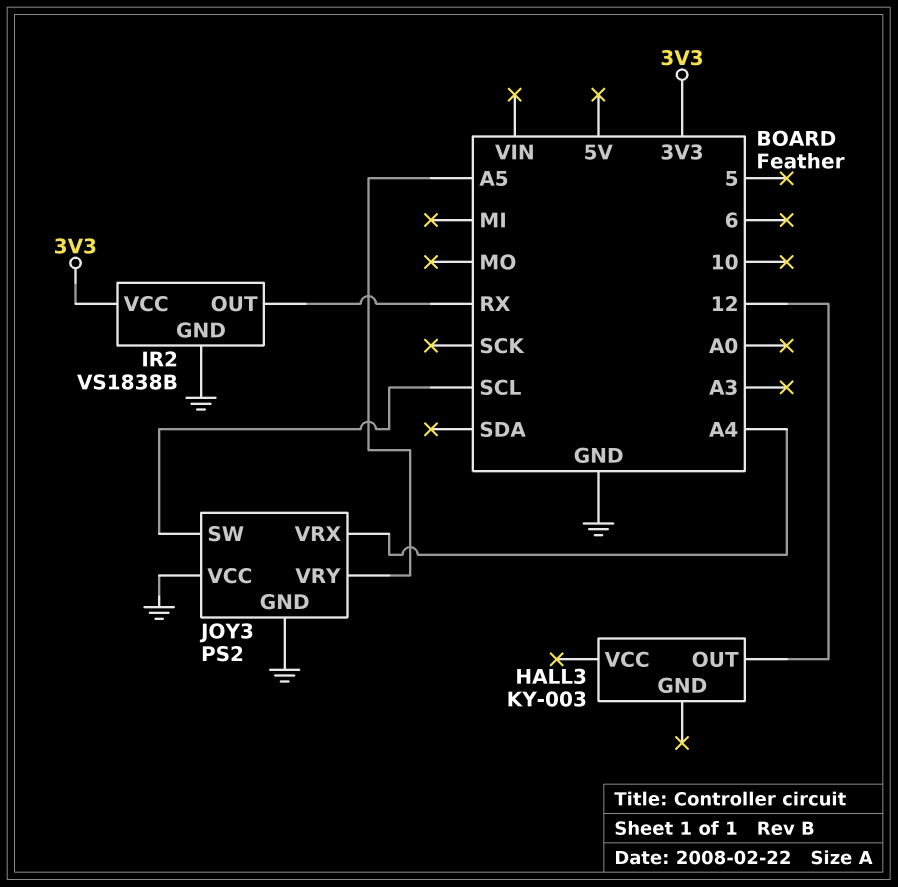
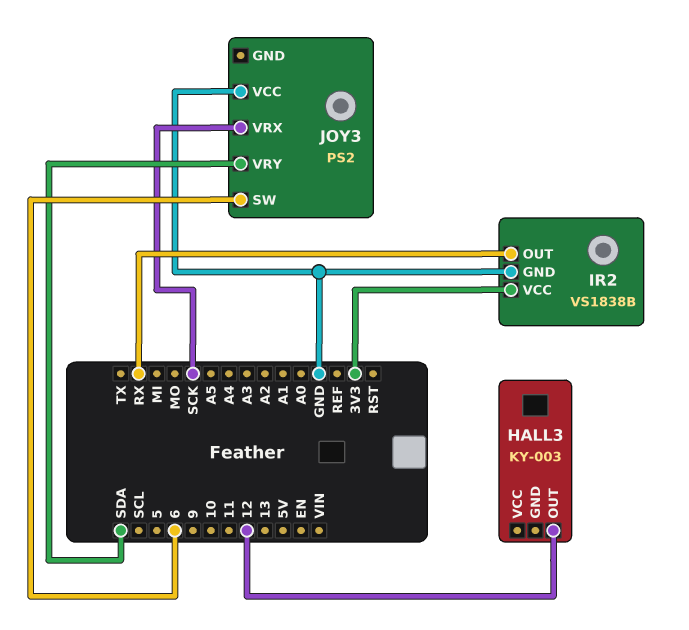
JOY3 pin GND: GND -> none
JOY3 pin SW: SCL -> 6
JOY3 pin VRX: A4 -> SCK
JOY3 pin VRY: A5 -> SDA

